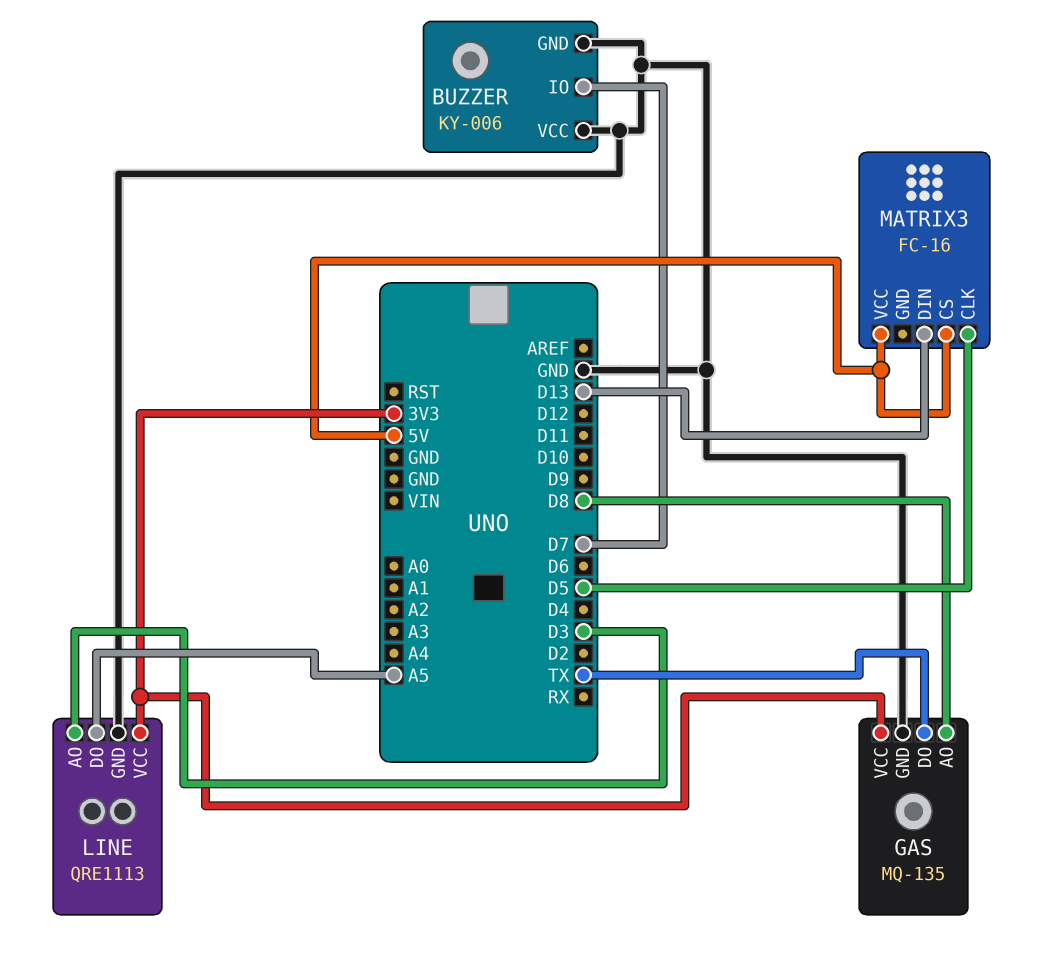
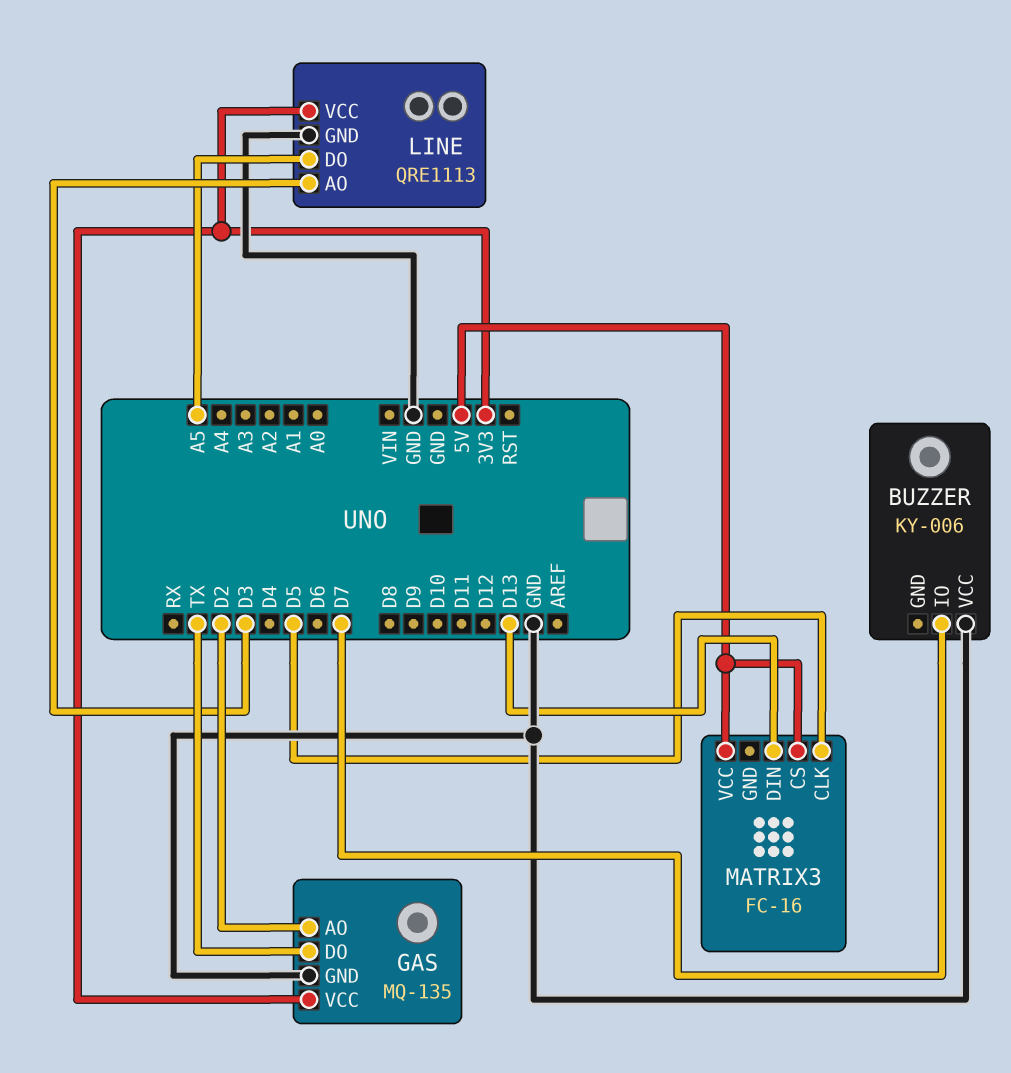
BUZZER pin GND: GND -> none
GAS pin AO: D8 -> D2

